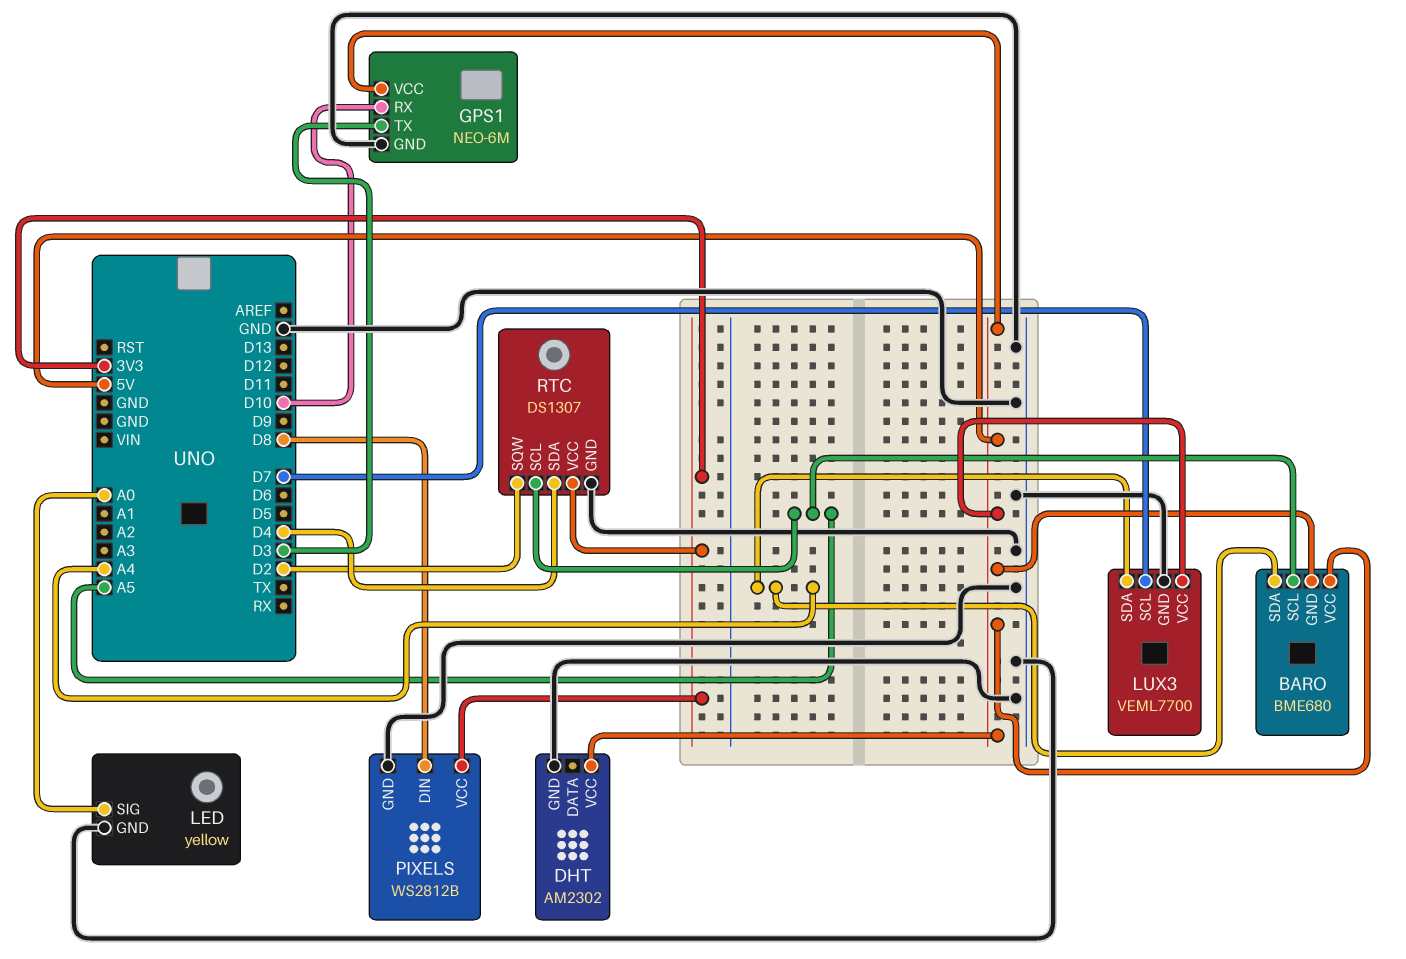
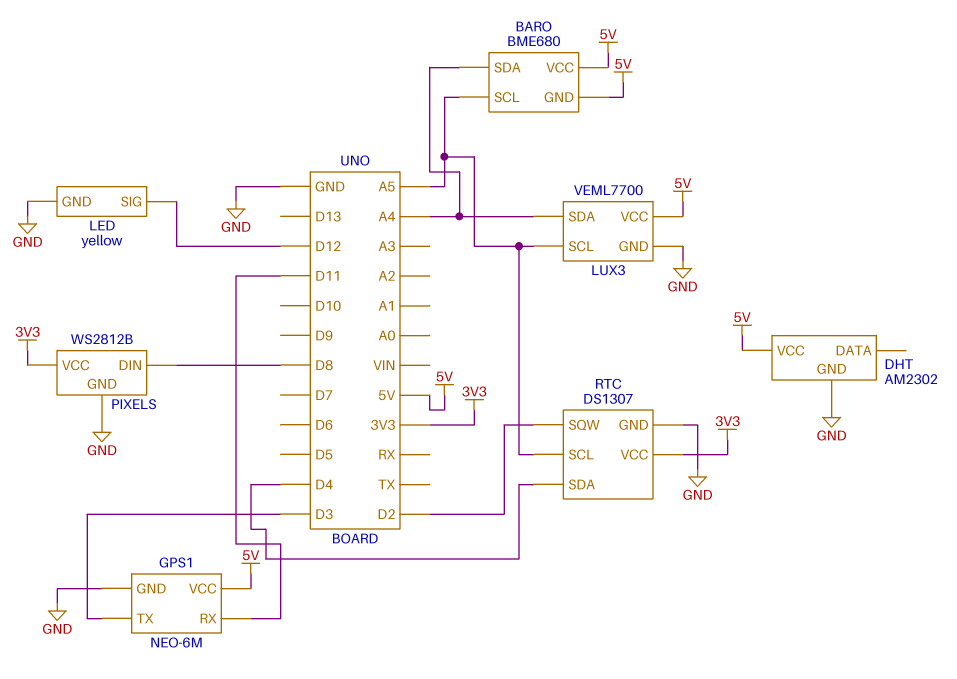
GPS1 pin RX: D10 -> D11
LED pin SIG: A0 -> D12
LUX3 pin SCL: D7 -> A5

